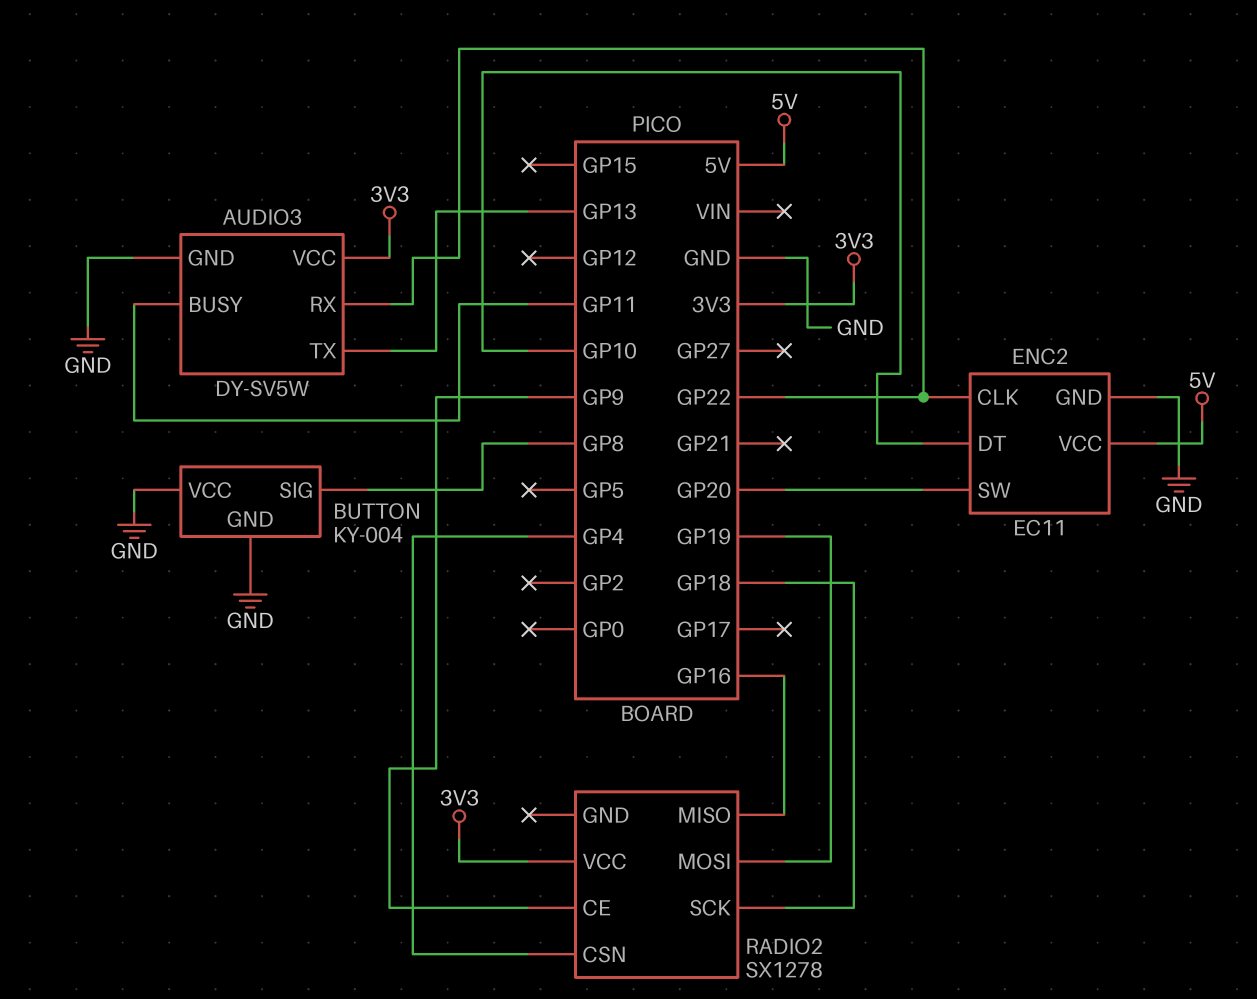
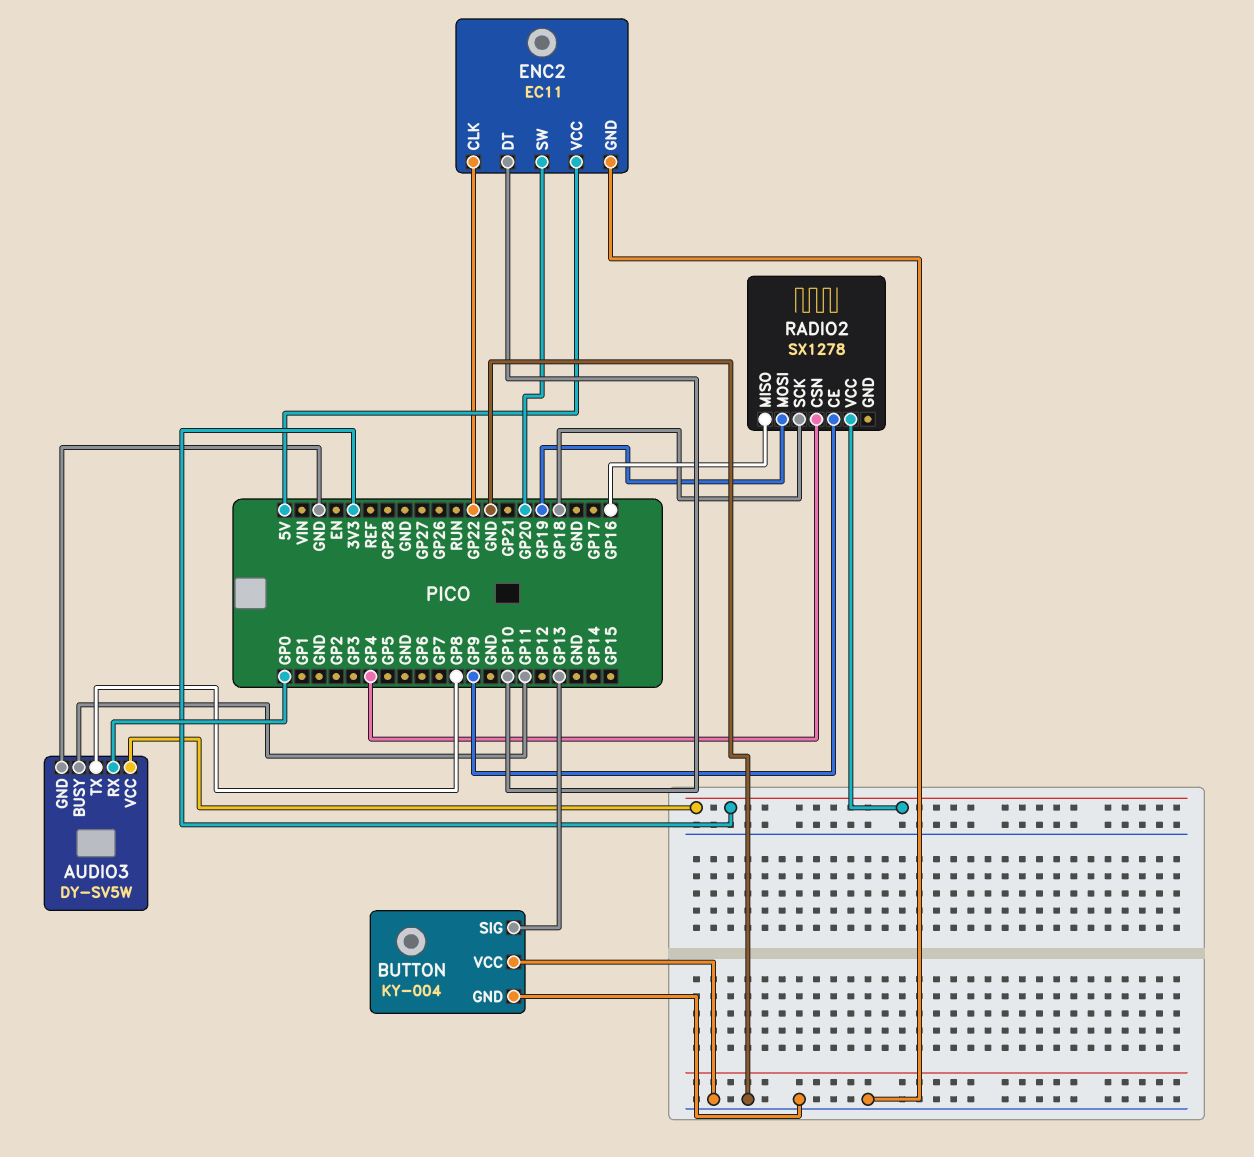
AUDIO3 pin RX: GP22 -> GP0
AUDIO3 pin TX: GP13 -> GP8
BUTTON pin SIG: GP8 -> GP13

